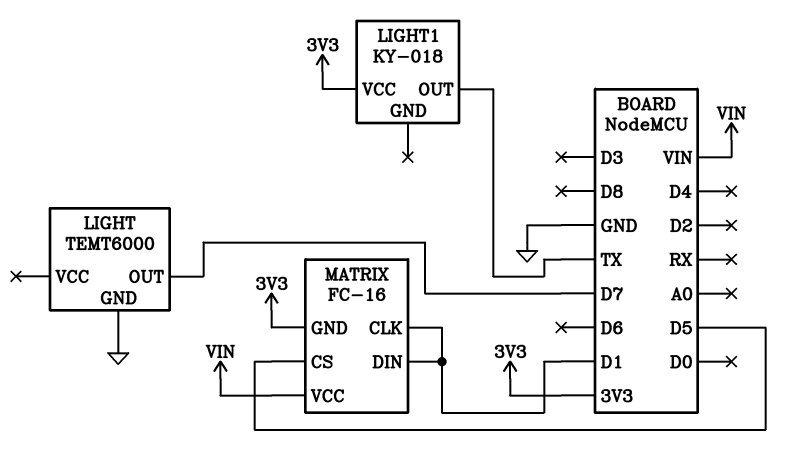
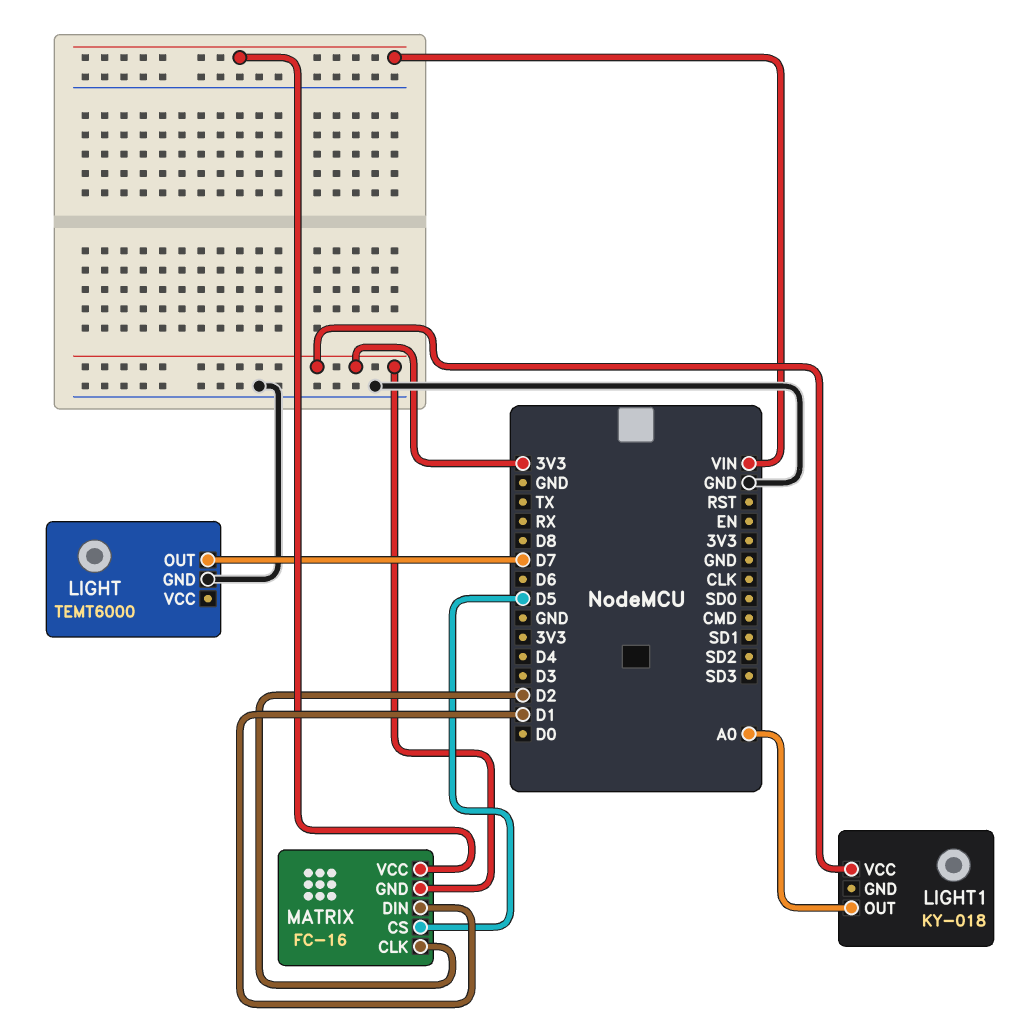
LIGHT1 pin OUT: TX -> A0
MATRIX pin CLK: D1 -> D2

